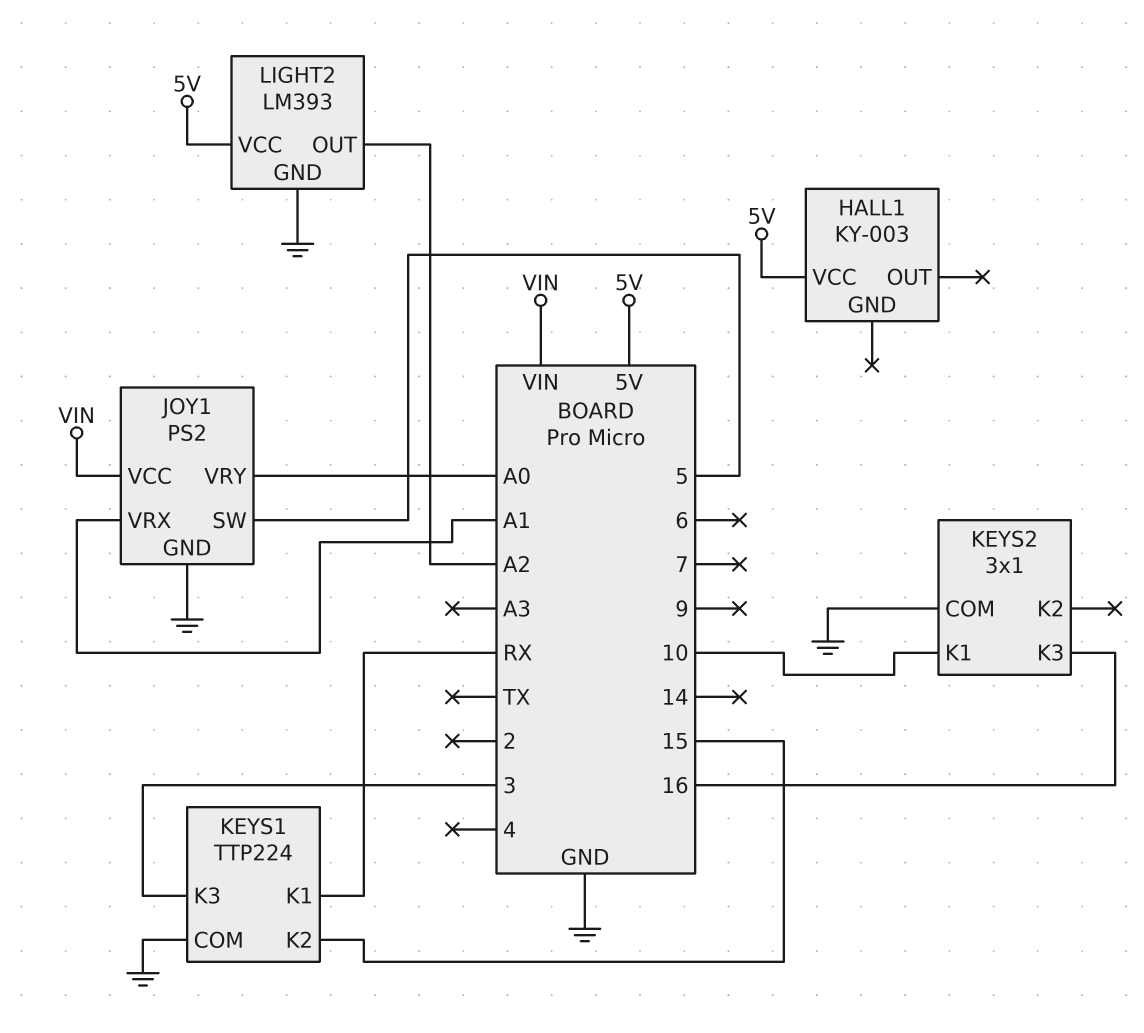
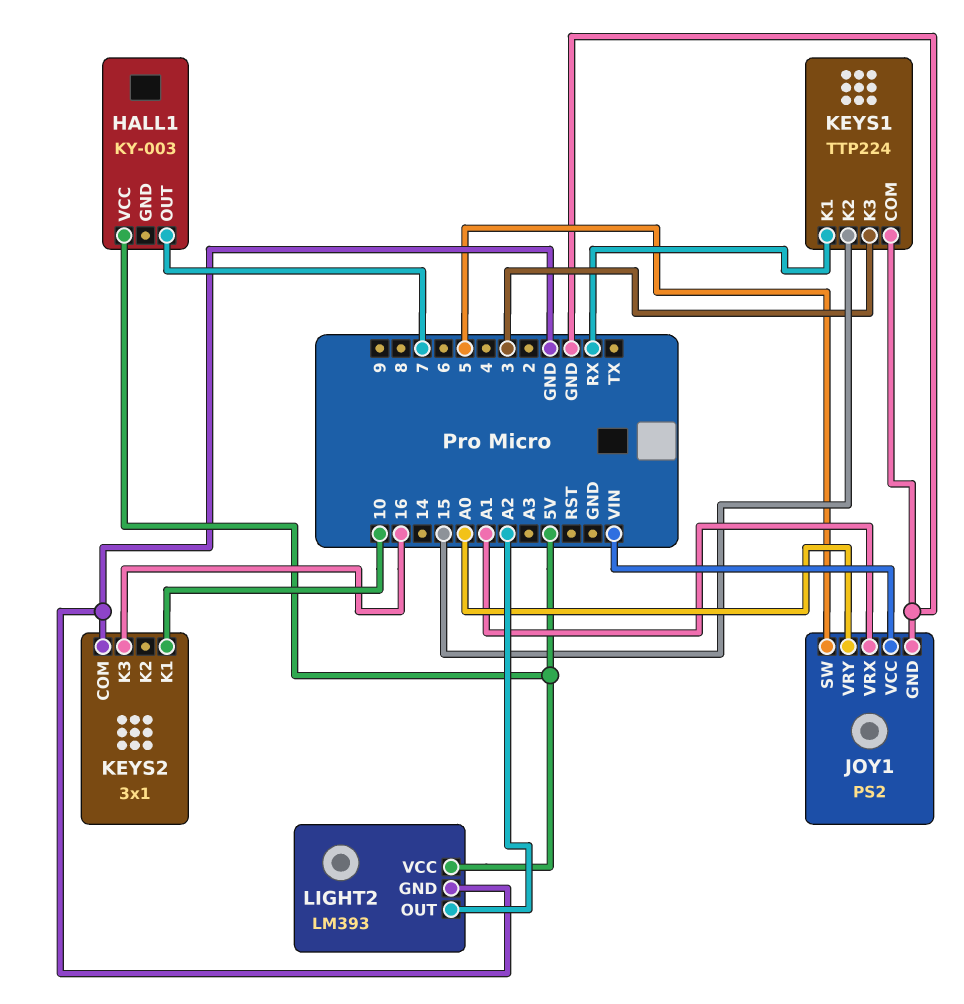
HALL1 pin OUT: none -> 7

